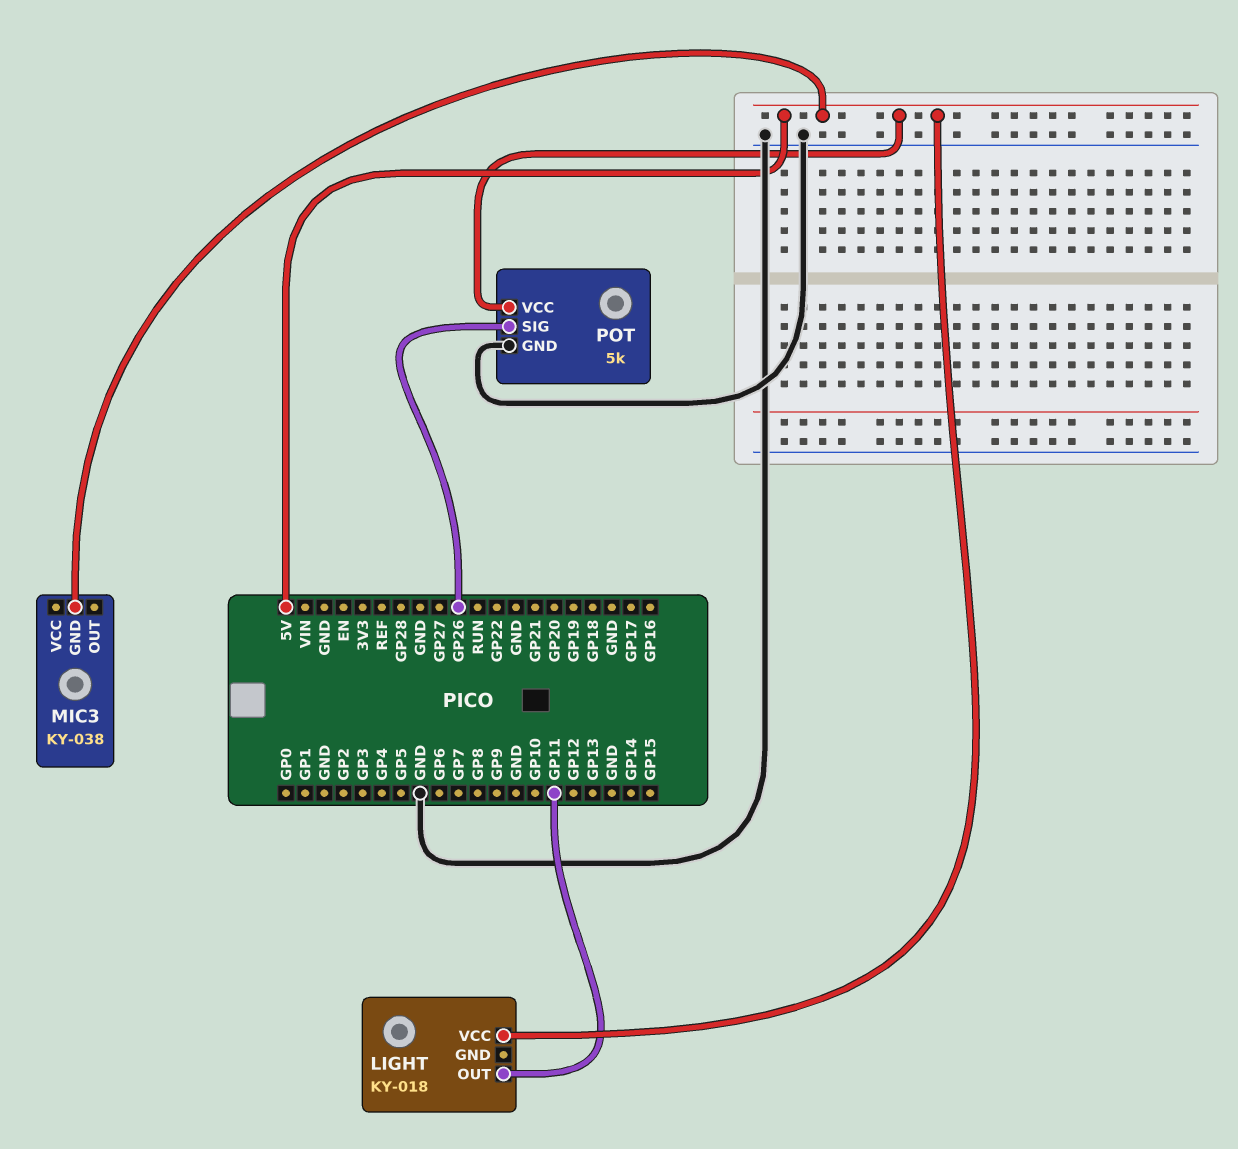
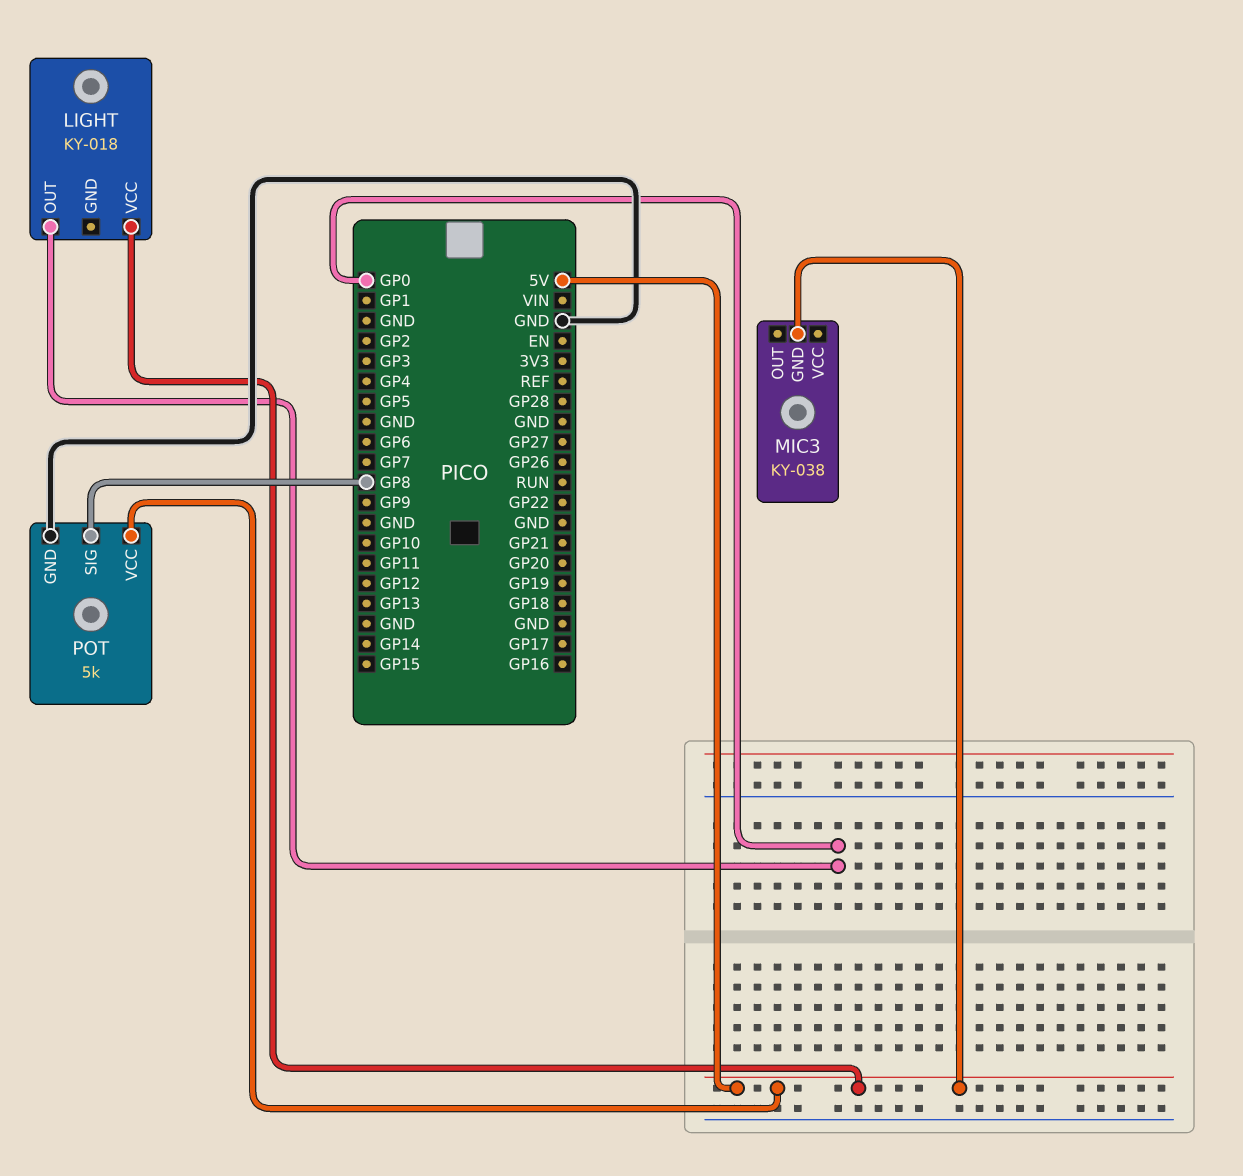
LIGHT pin OUT: GP11 -> GP0
POT pin SIG: GP26 -> GP8

